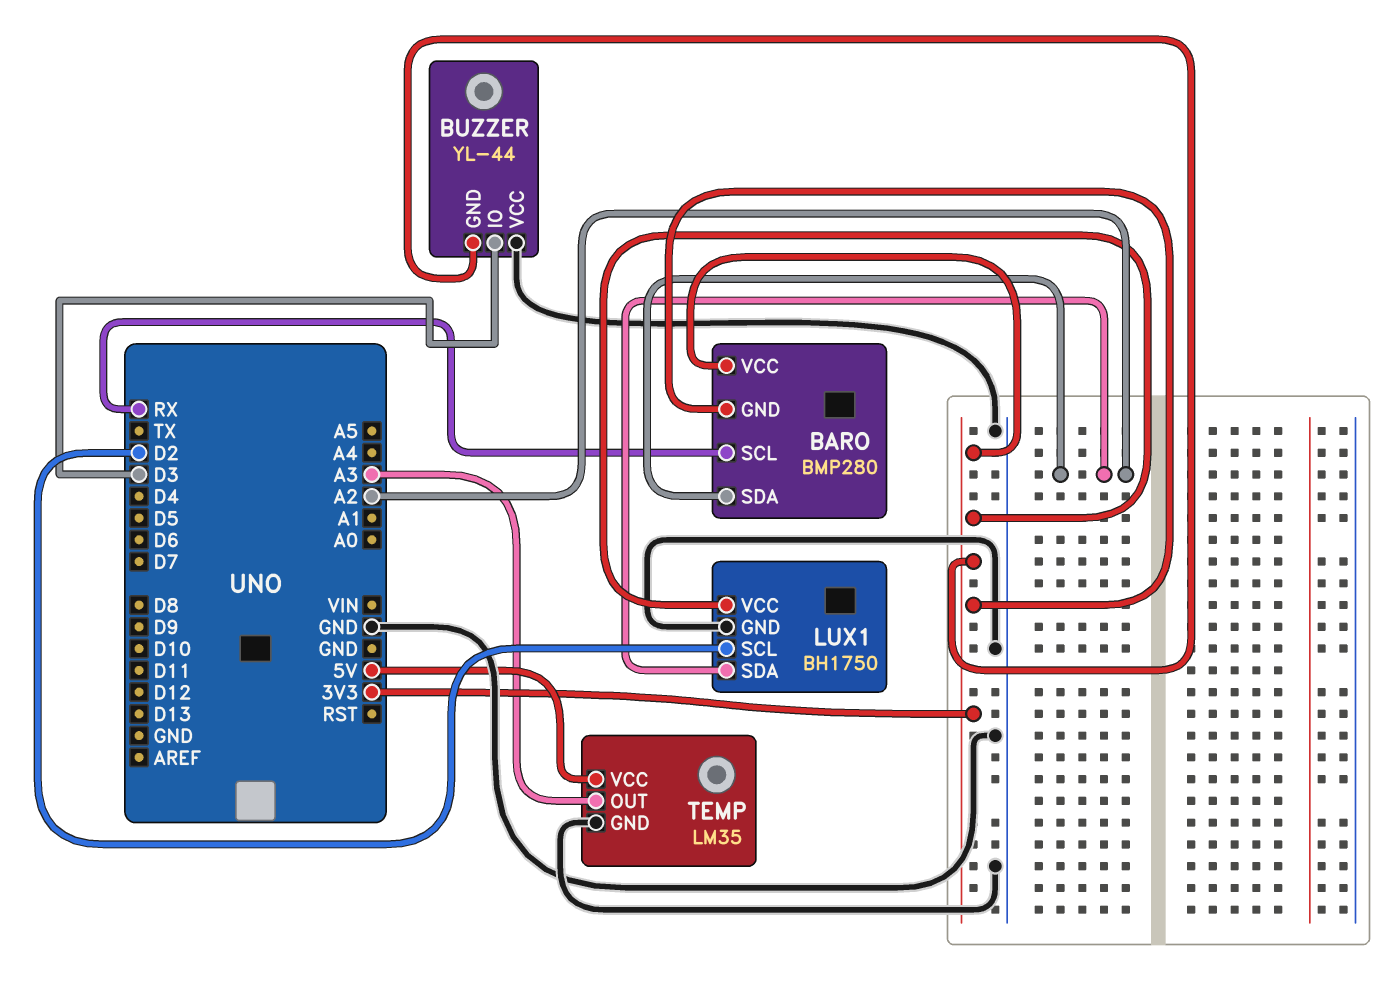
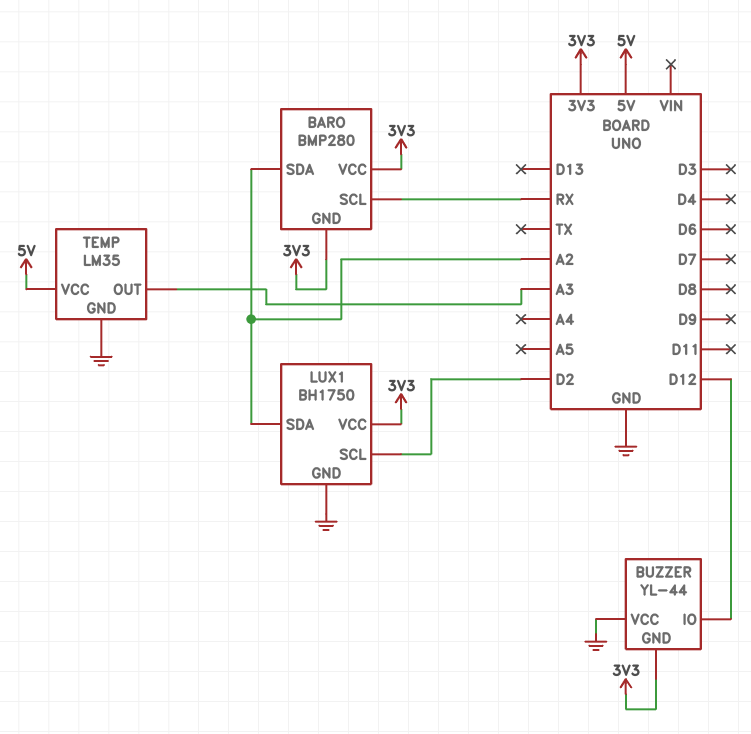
BUZZER pin IO: D3 -> D12

